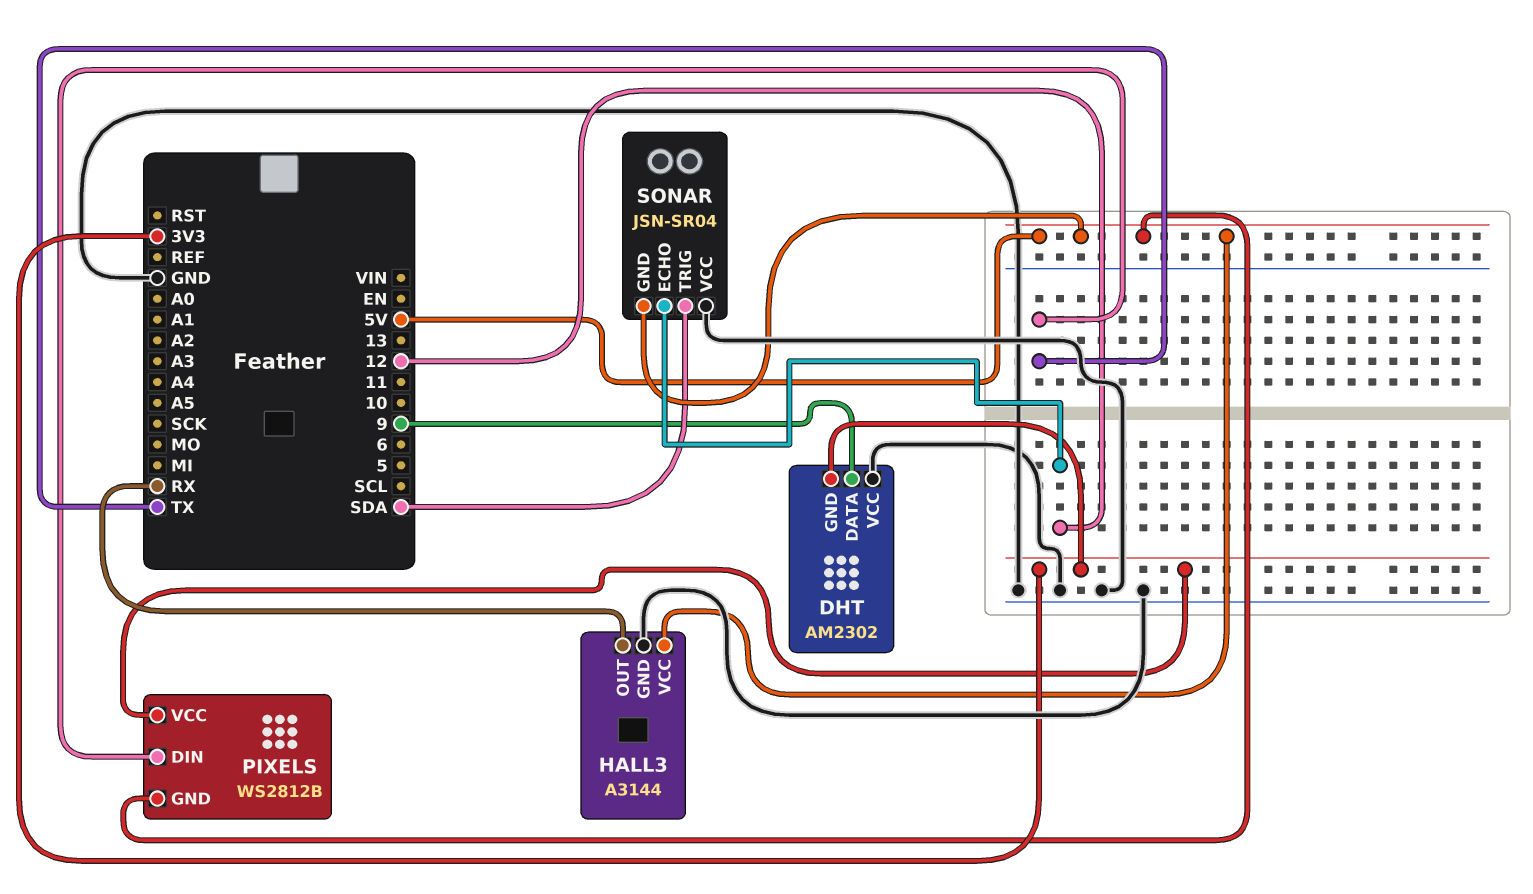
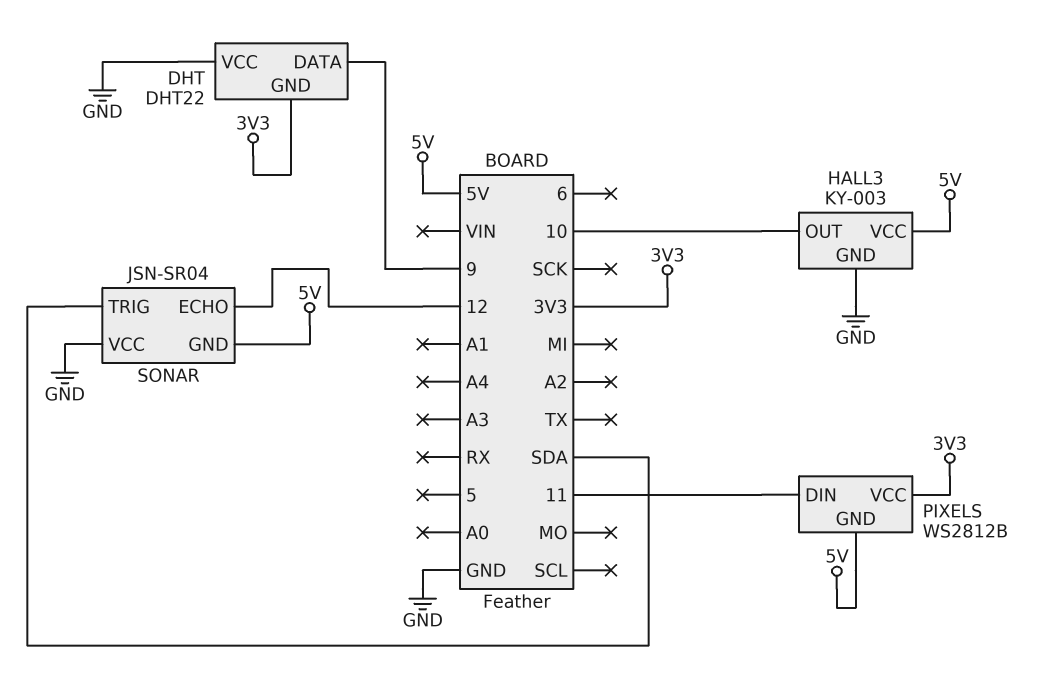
DHT: AM2302 -> DHT22
HALL3: A3144 -> KY-003
HALL3 pin OUT: RX -> 10
PIXELS pin DIN: TX -> 11

